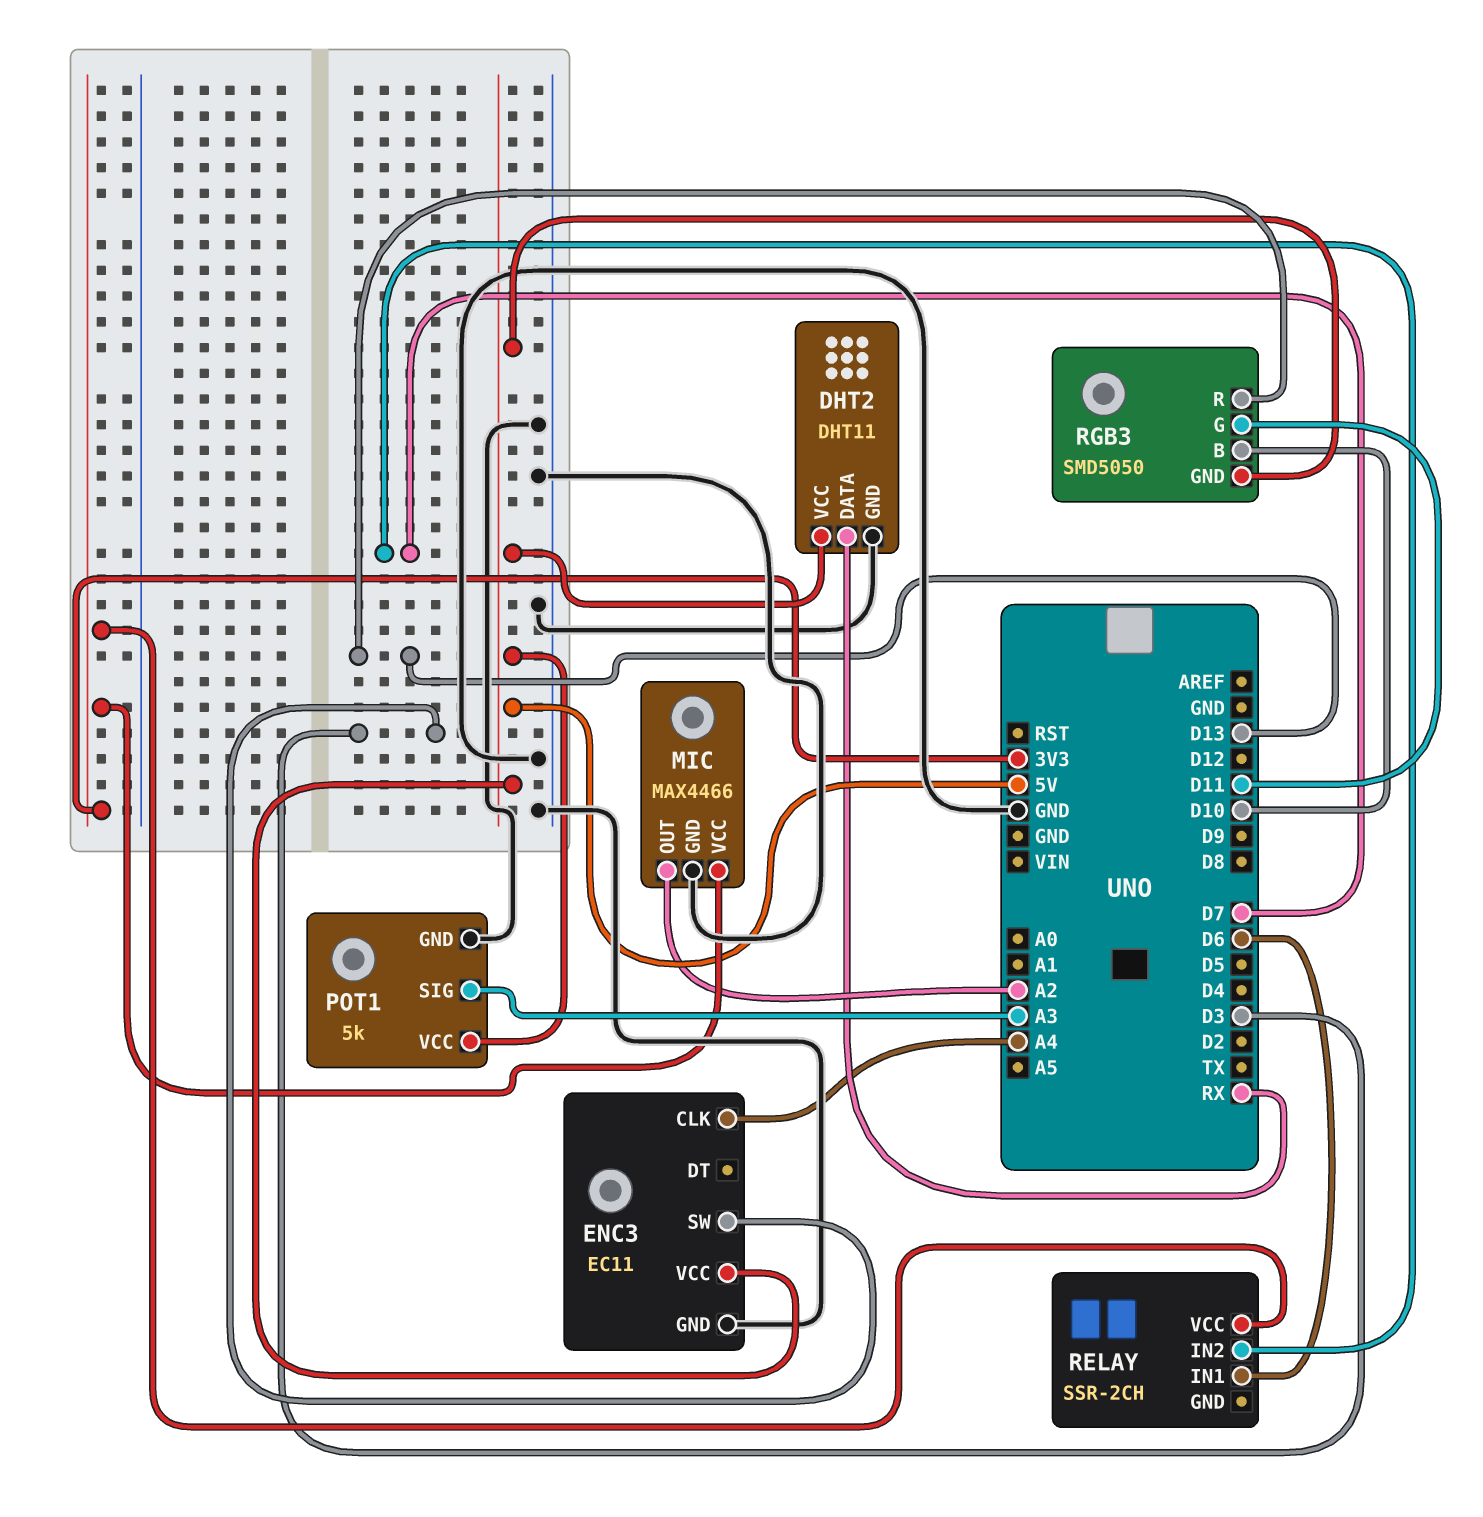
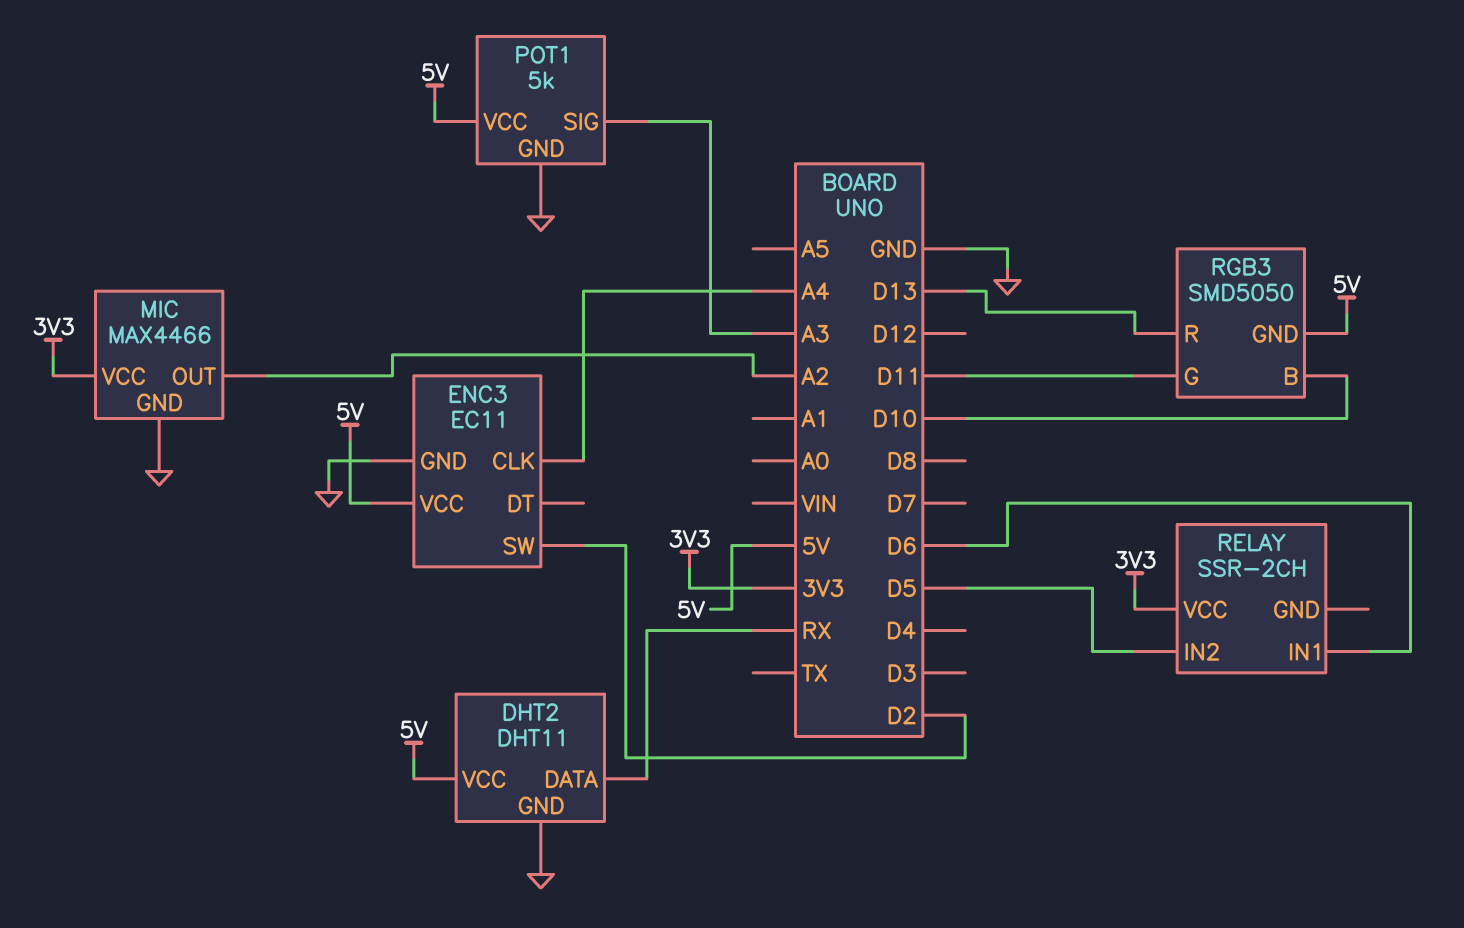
ENC3 pin SW: D3 -> D2
RELAY pin IN2: D7 -> D5

